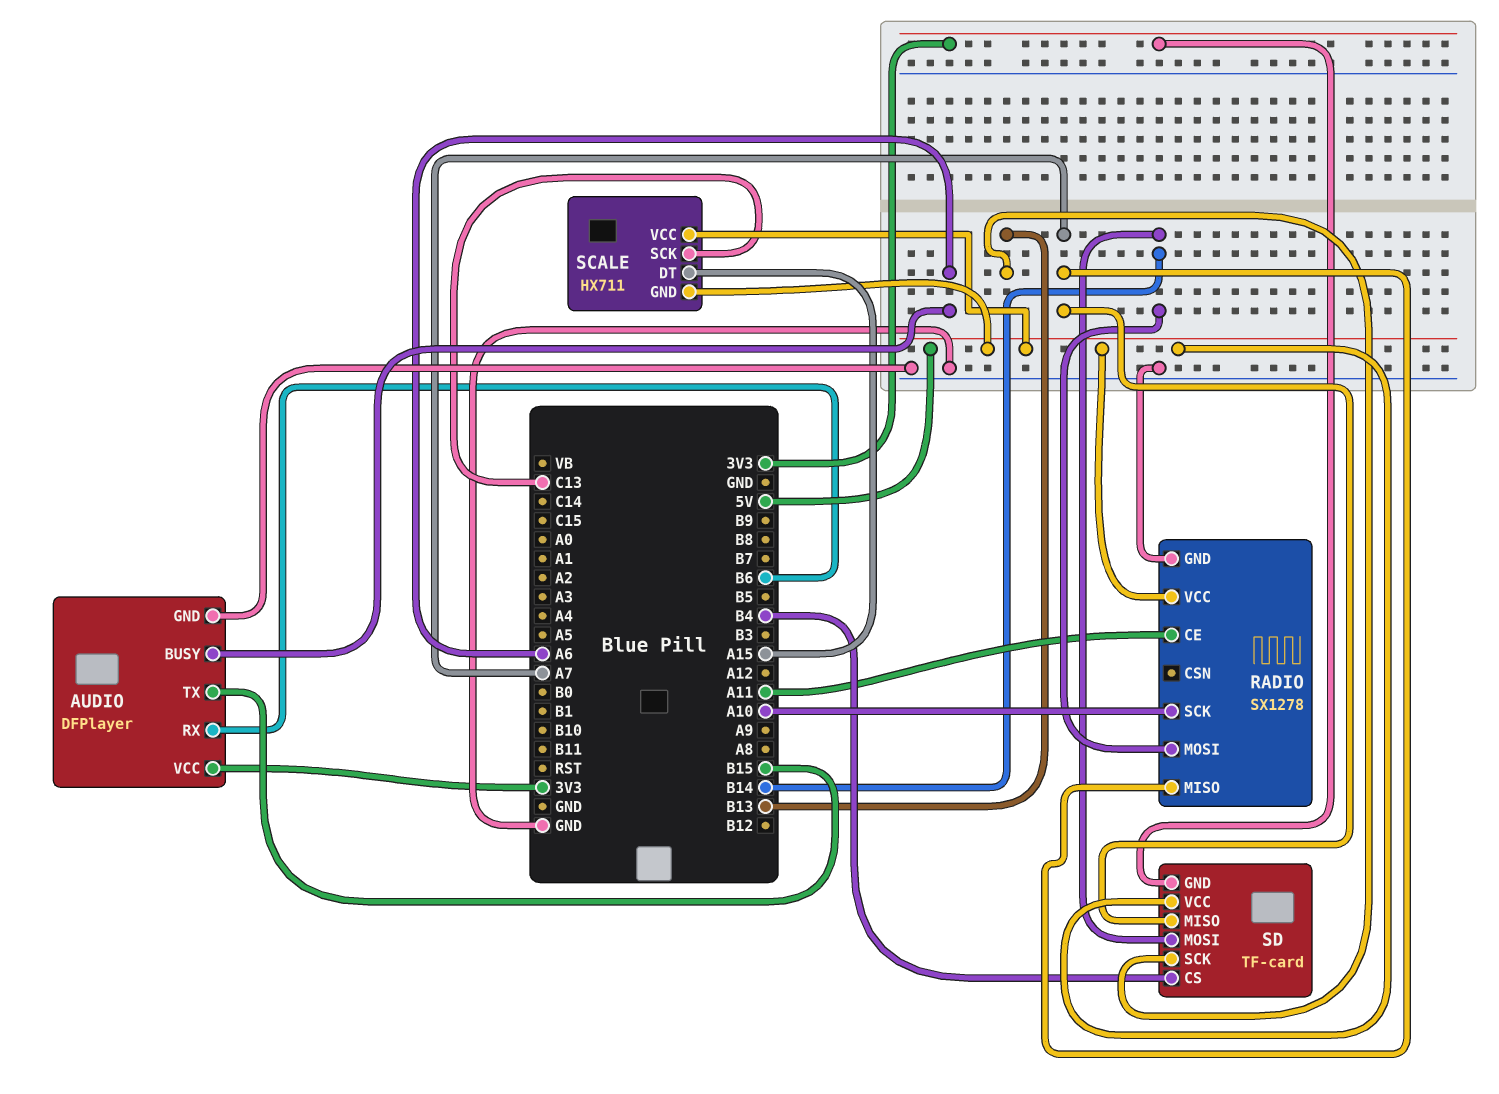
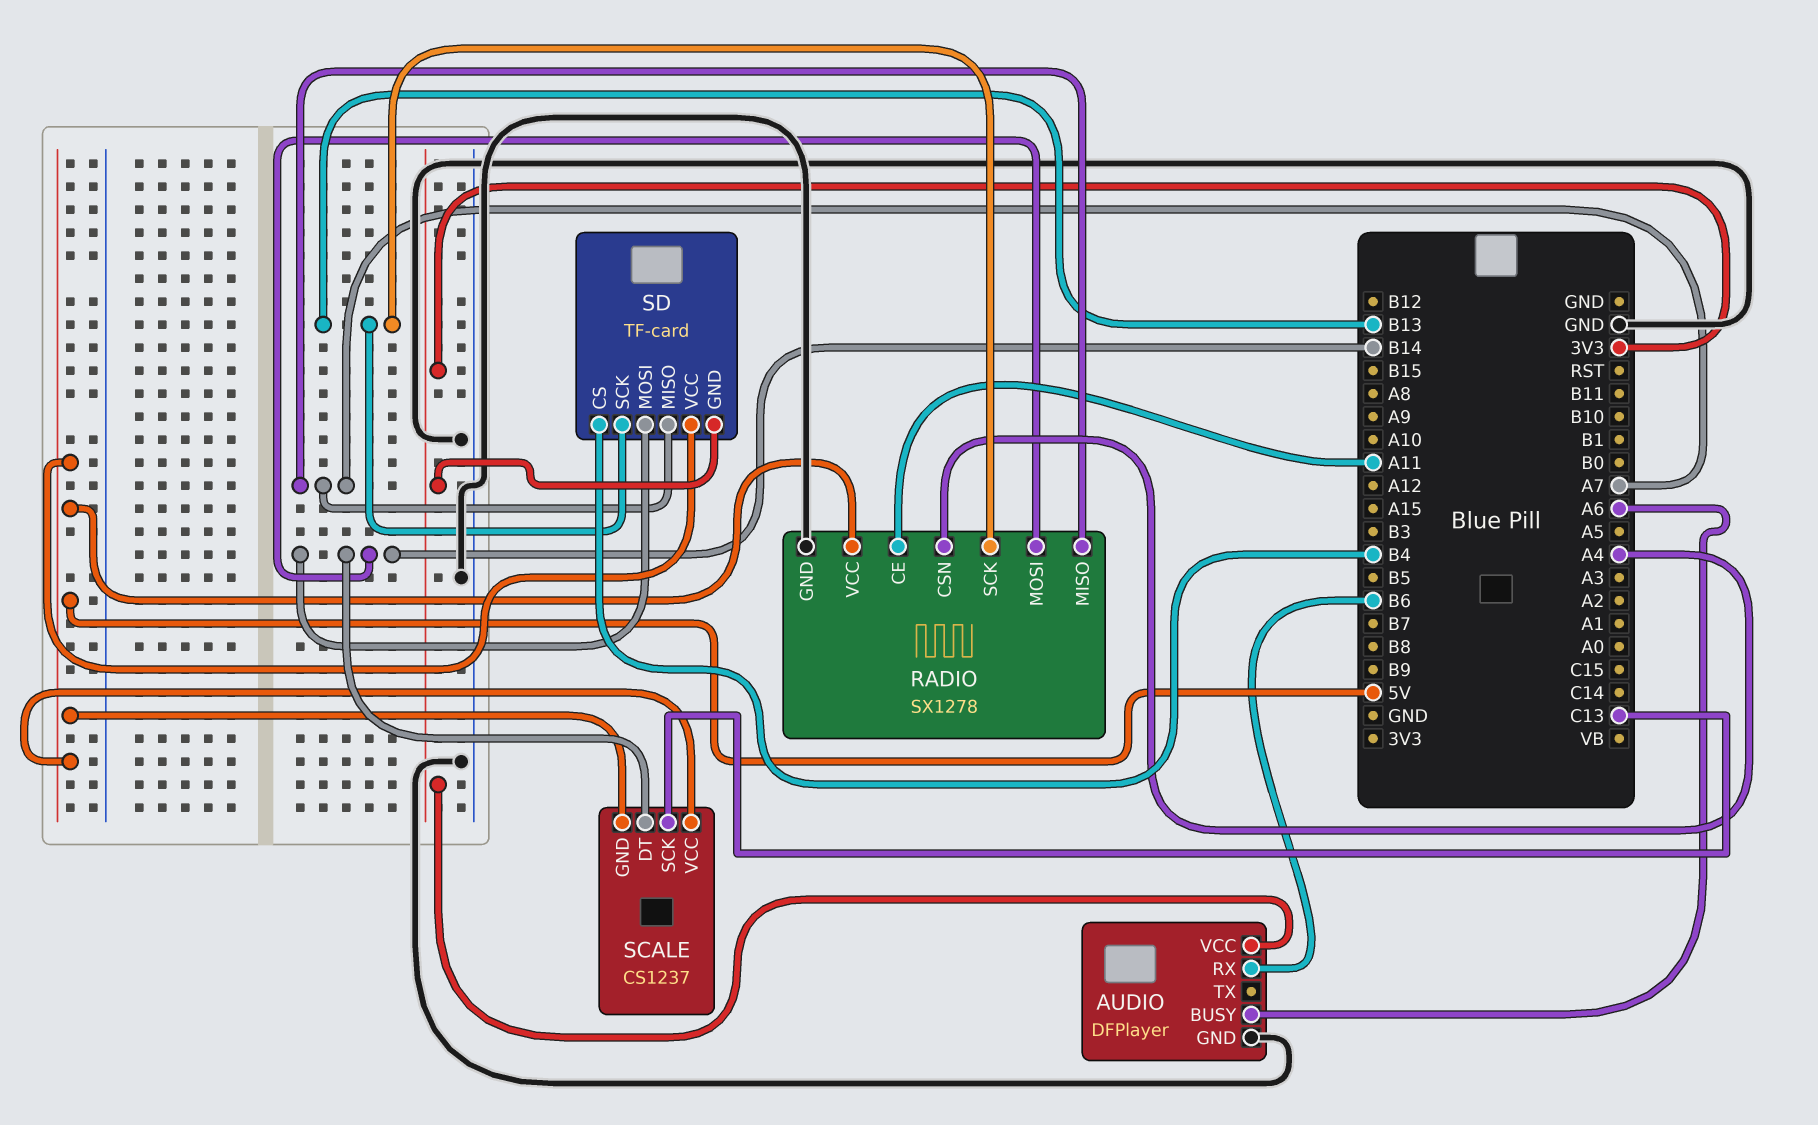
AUDIO pin TX: B15 -> none
RADIO pin CSN: none -> A4
RADIO pin SCK: A10 -> B13
SCALE: HX711 -> CS1237
SCALE pin DT: A15 -> B14

